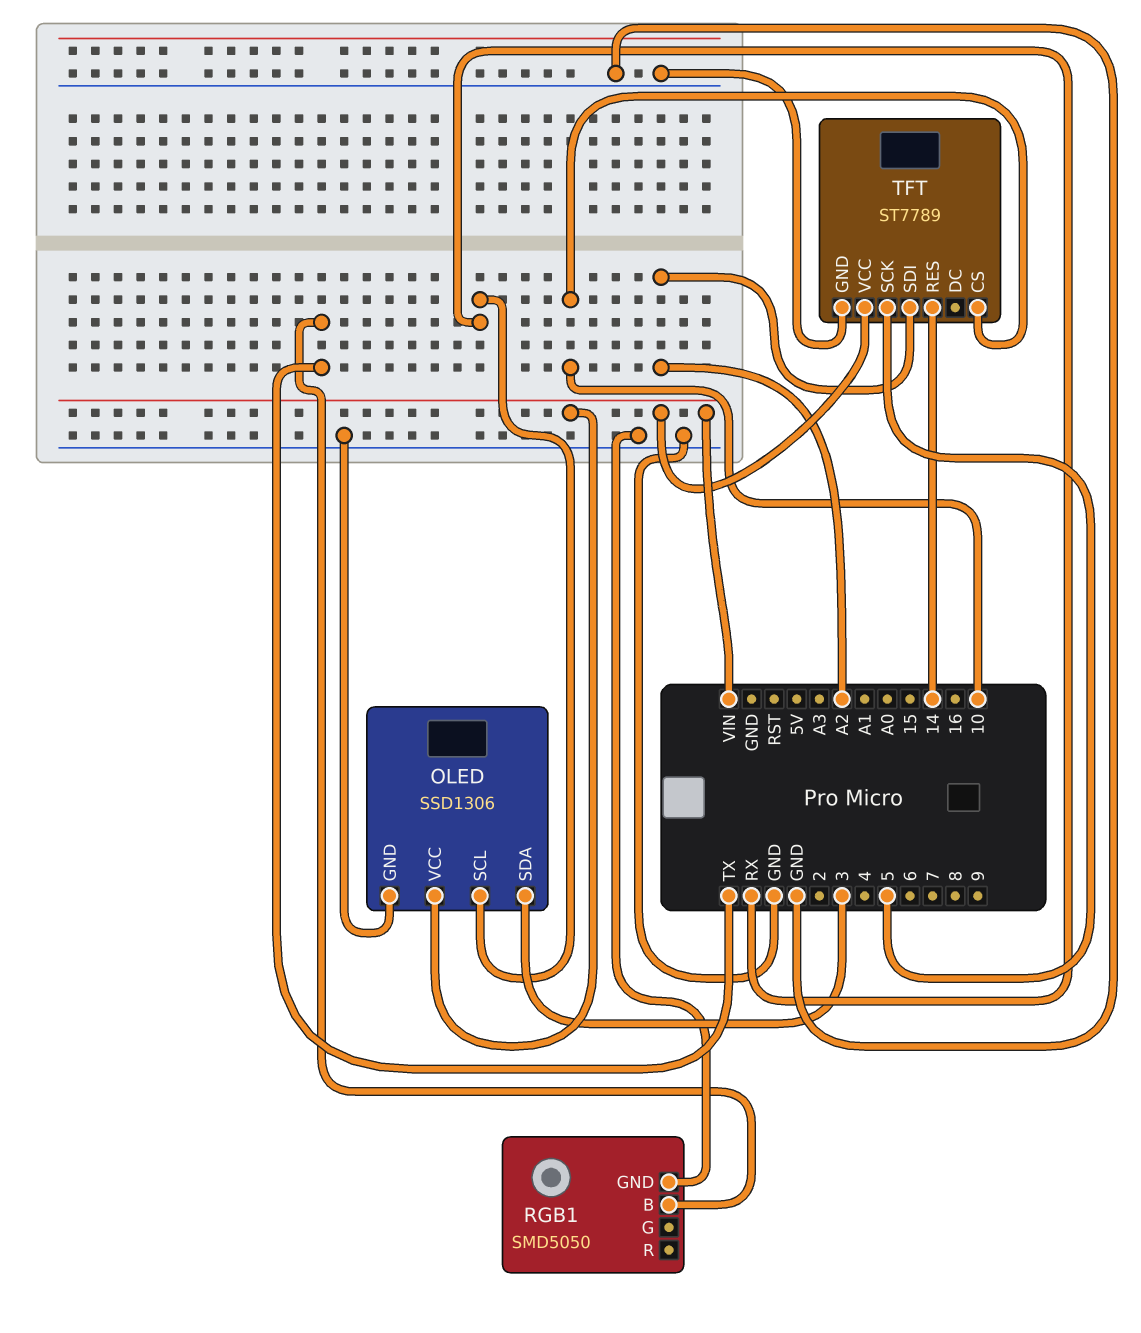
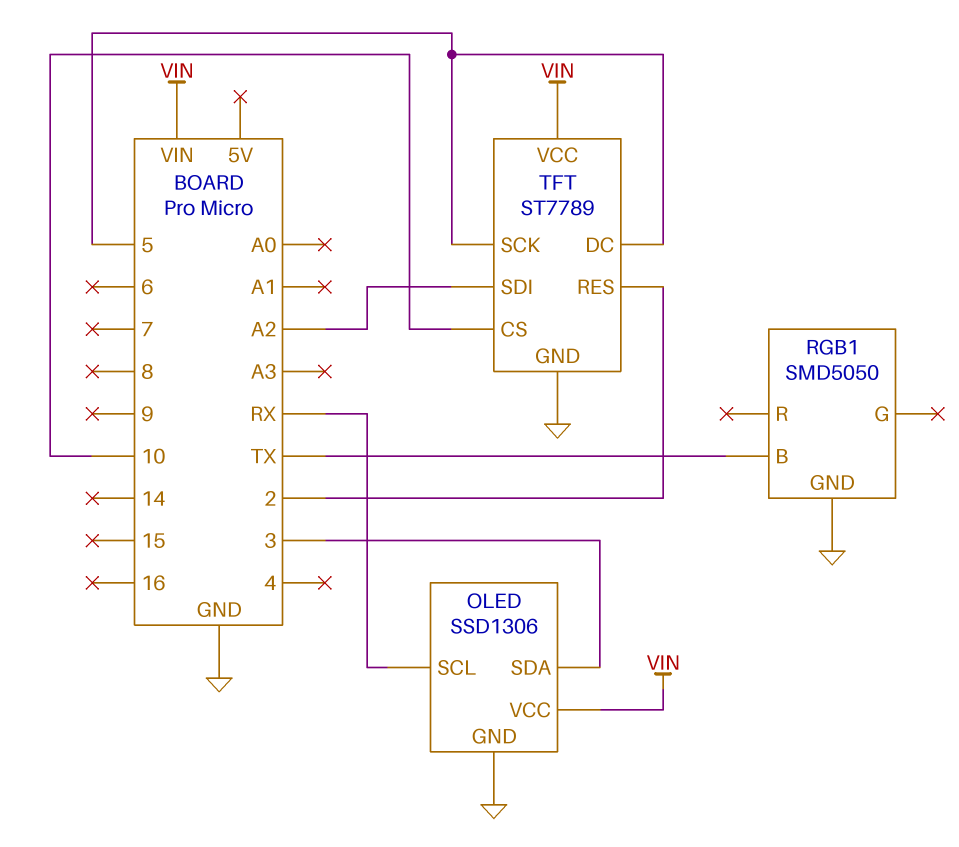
TFT pin DC: none -> 5
TFT pin RES: 14 -> 2

